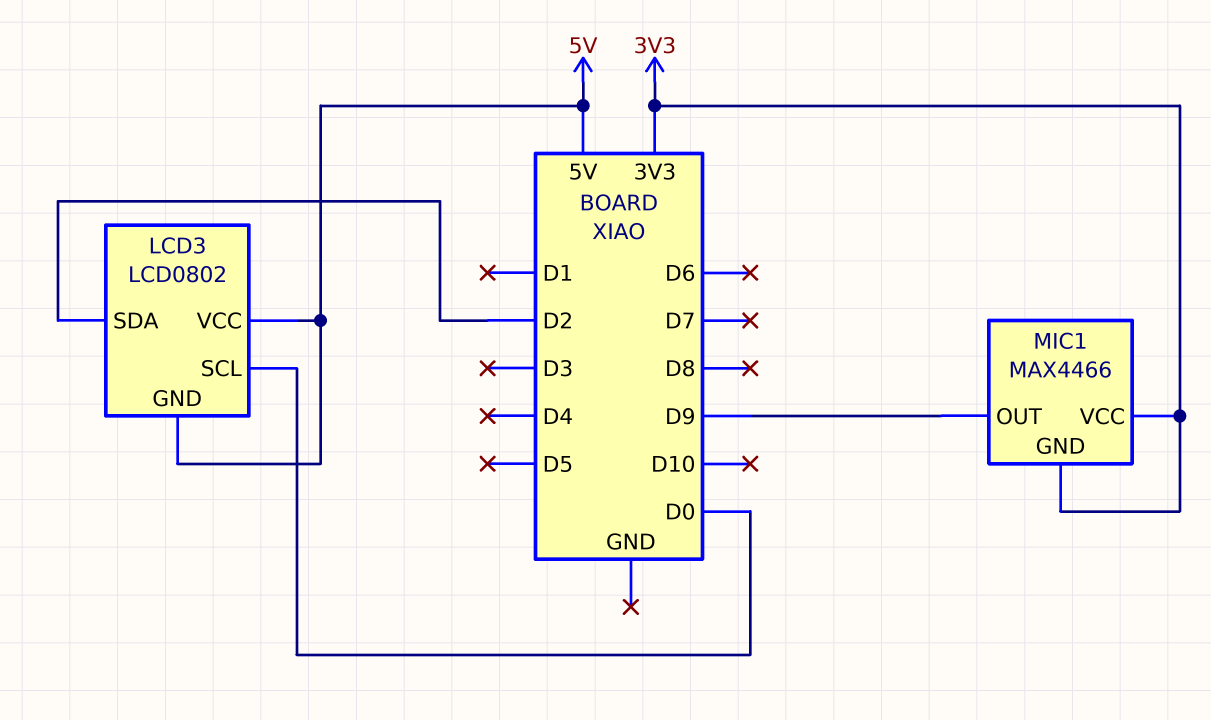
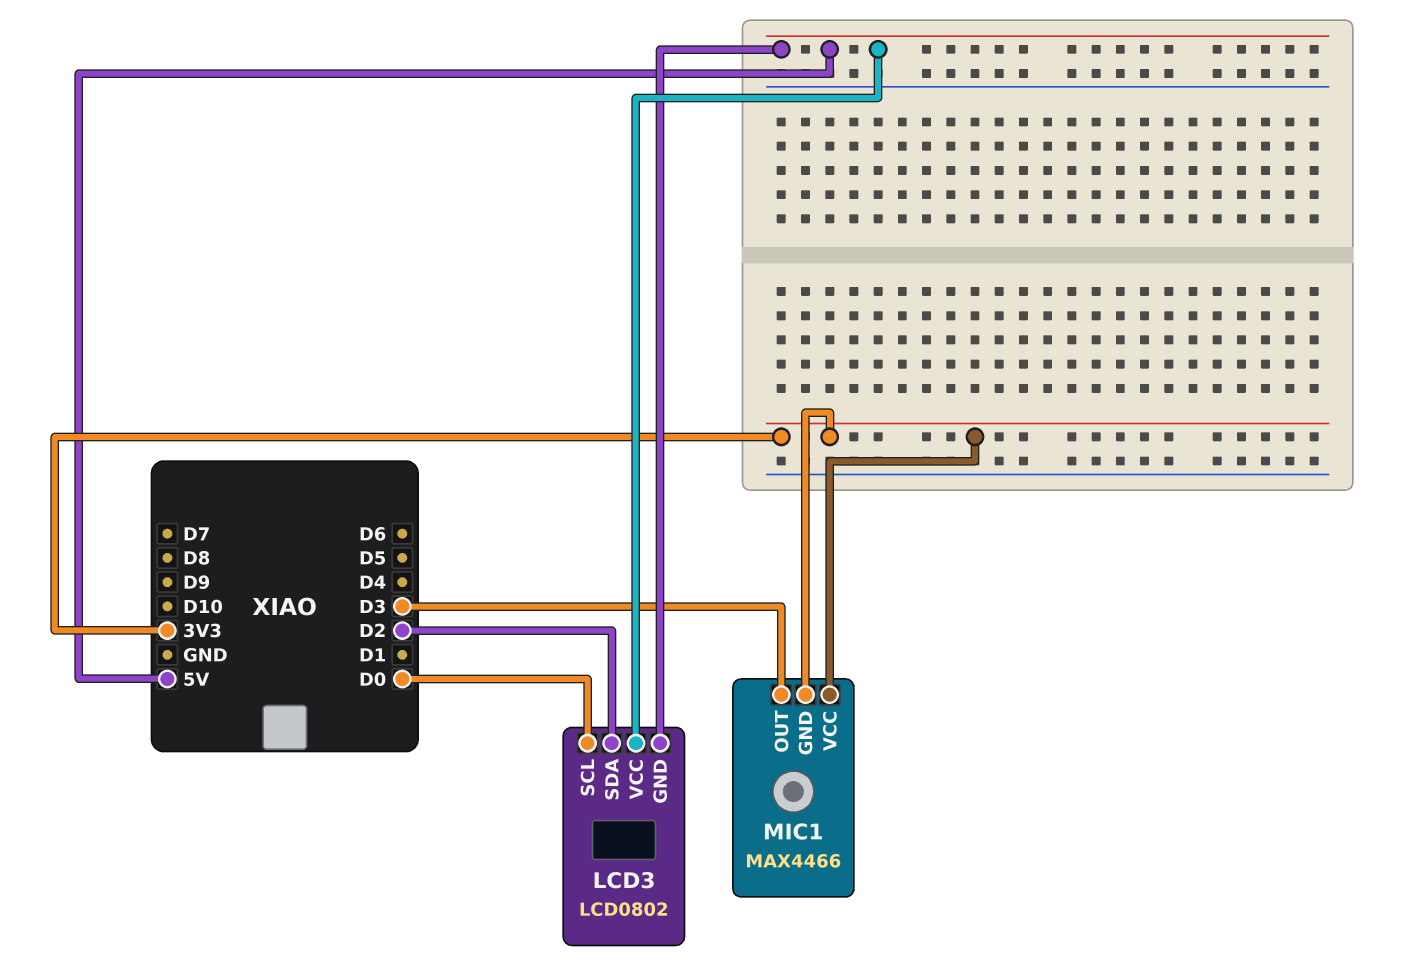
MIC1 pin OUT: D9 -> D3

